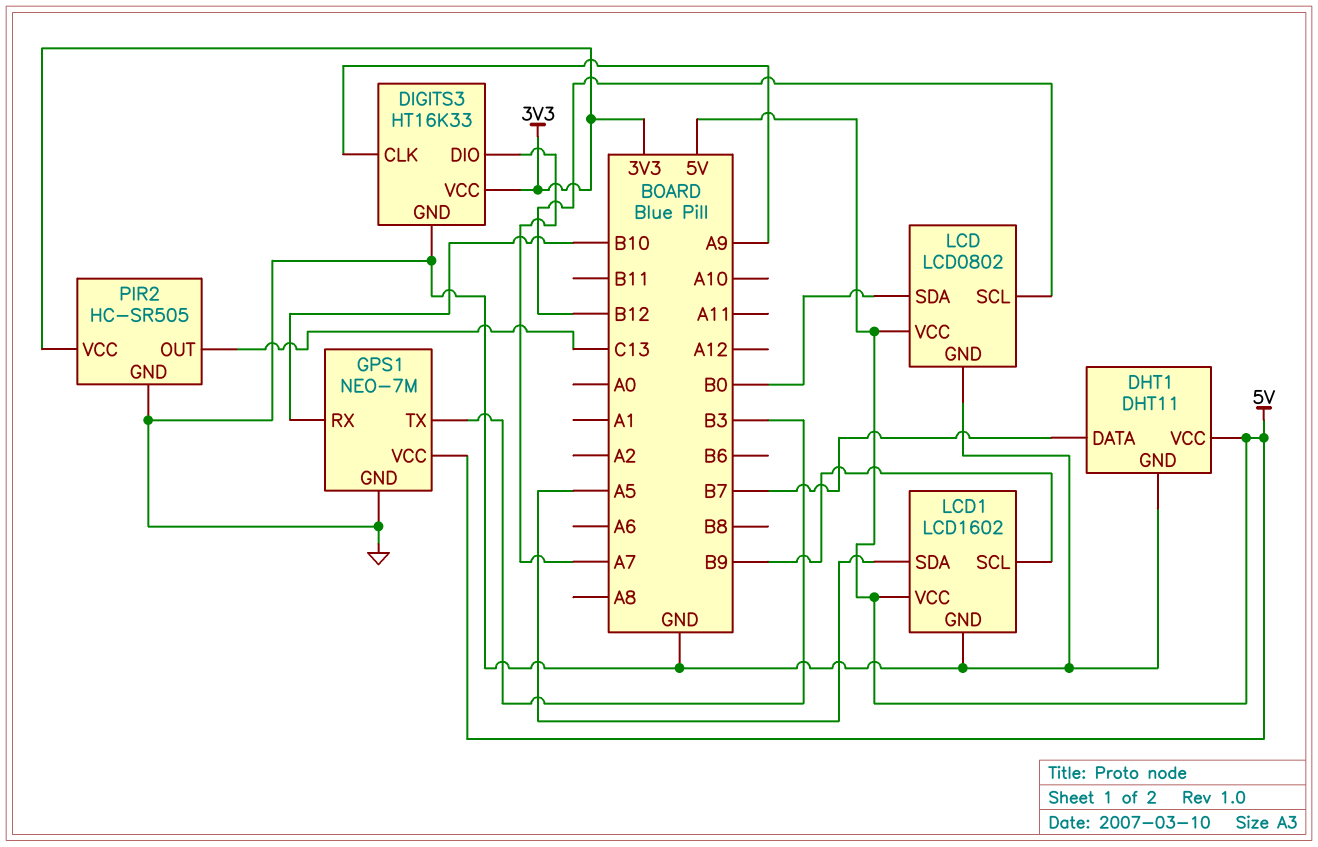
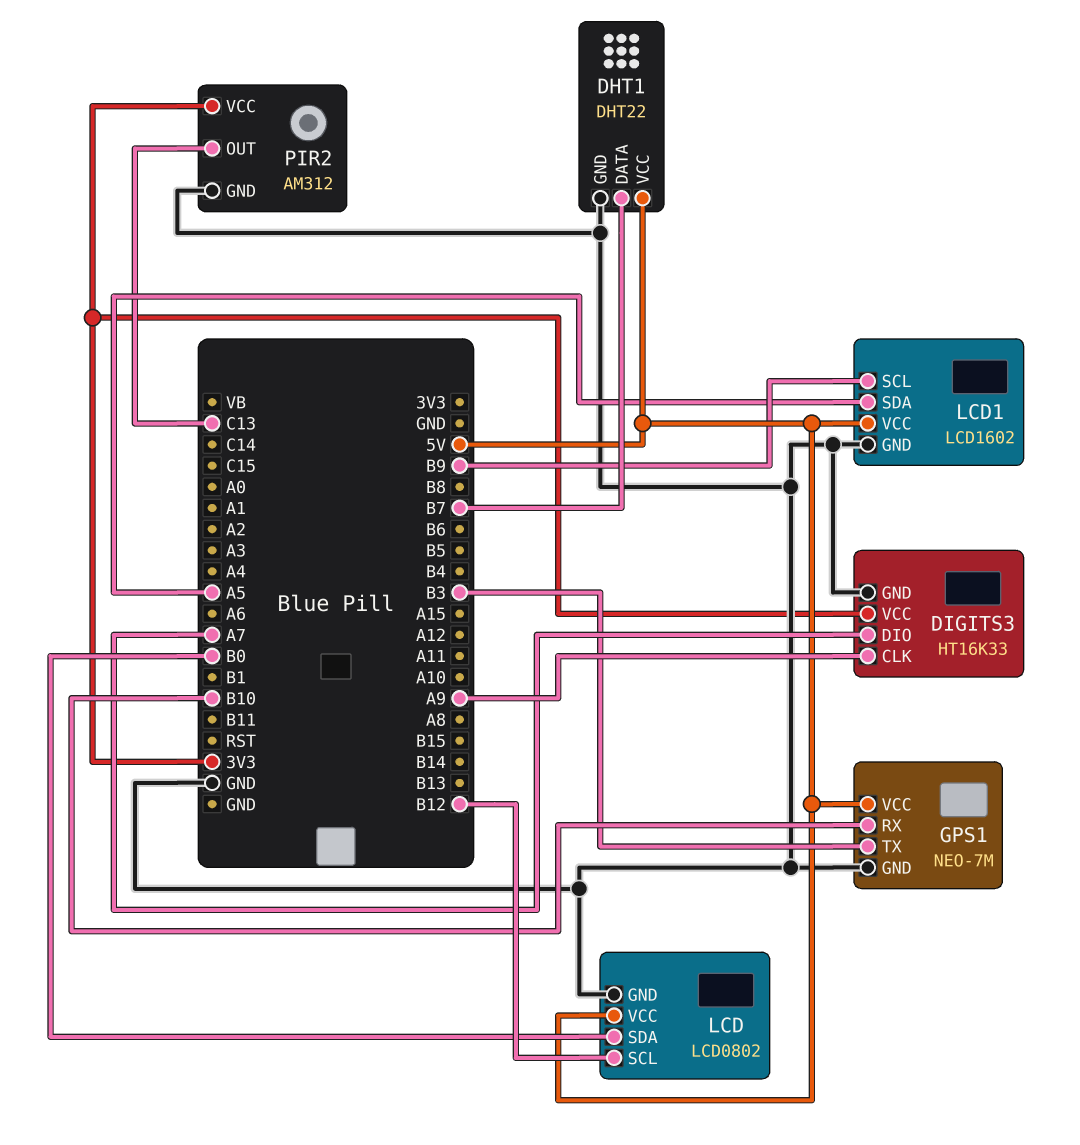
DHT1: DHT11 -> DHT22
PIR2: HC-SR505 -> AM312

